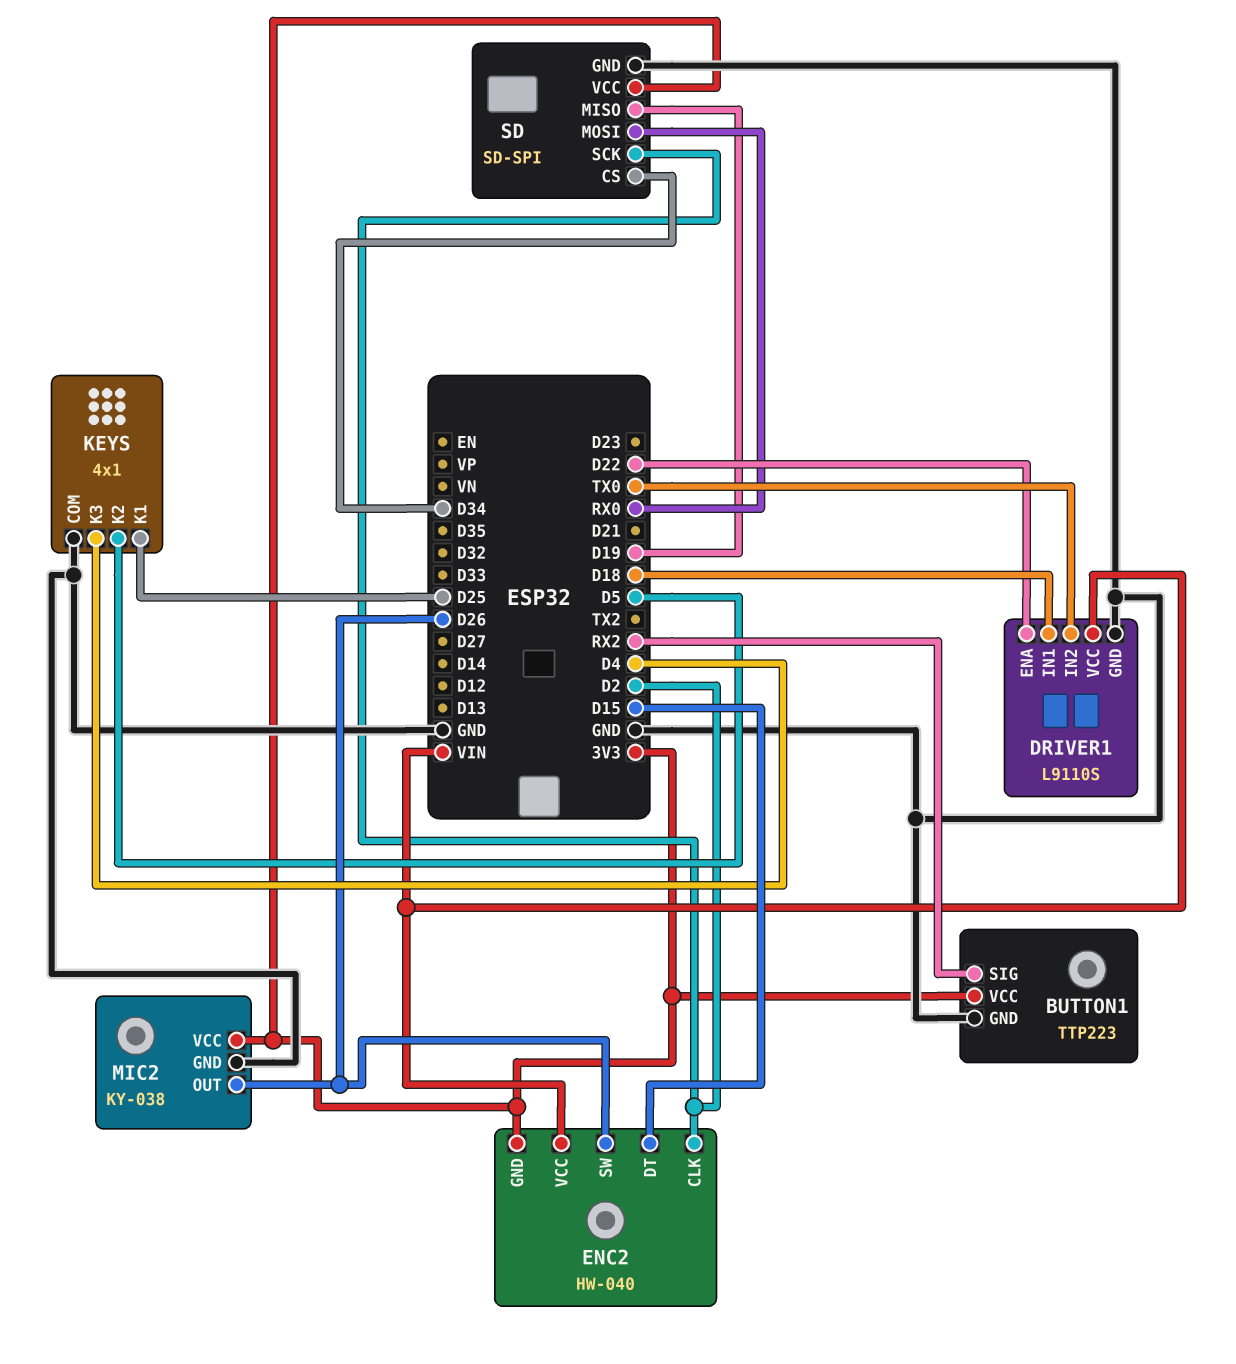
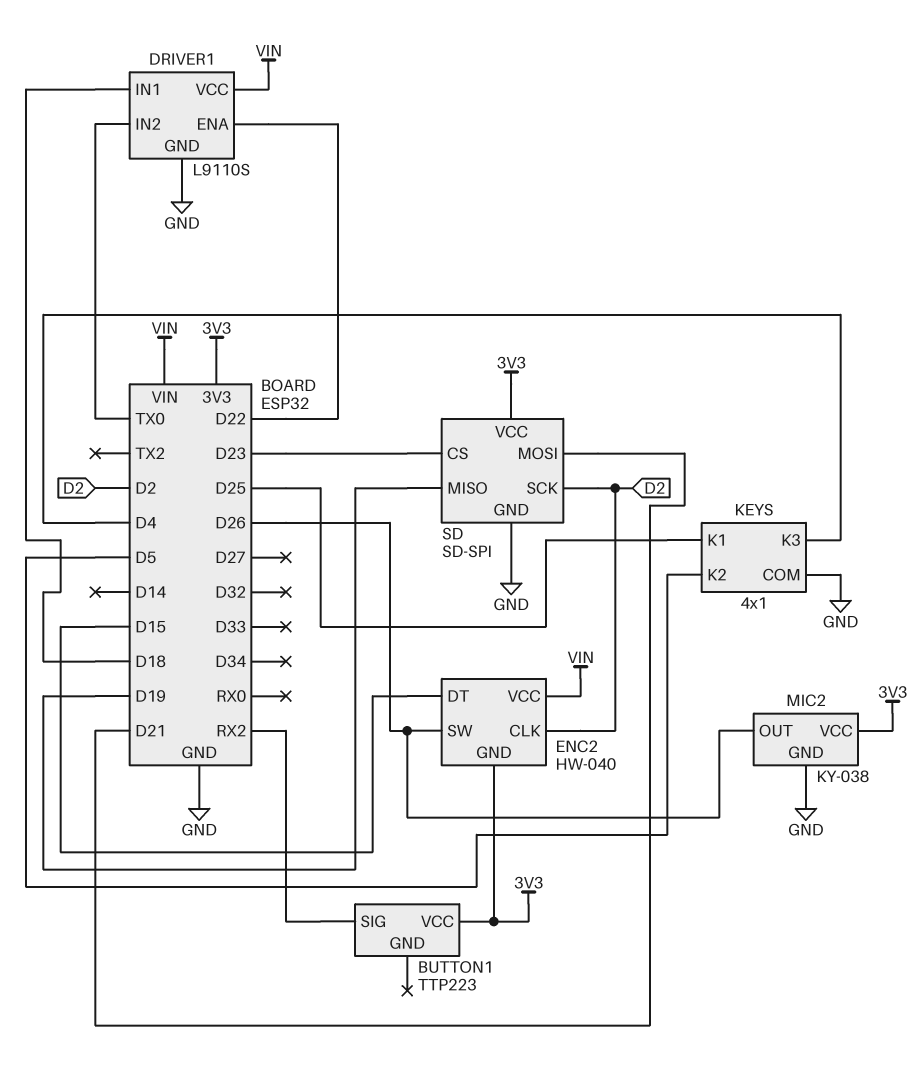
BUTTON1 pin GND: GND -> none
SD pin CS: D34 -> D23
SD pin MOSI: RX0 -> D21

